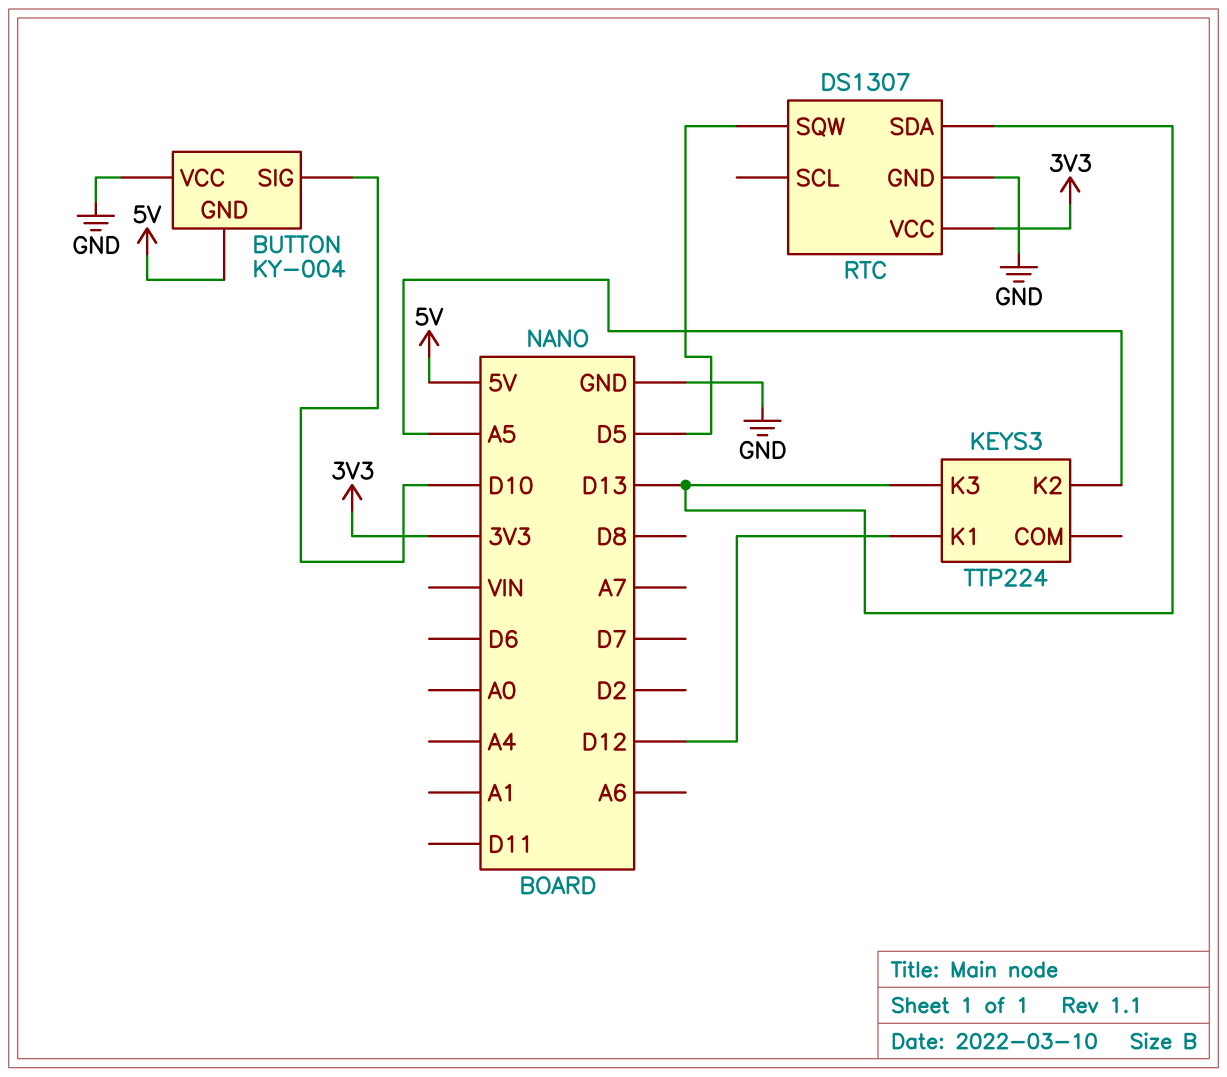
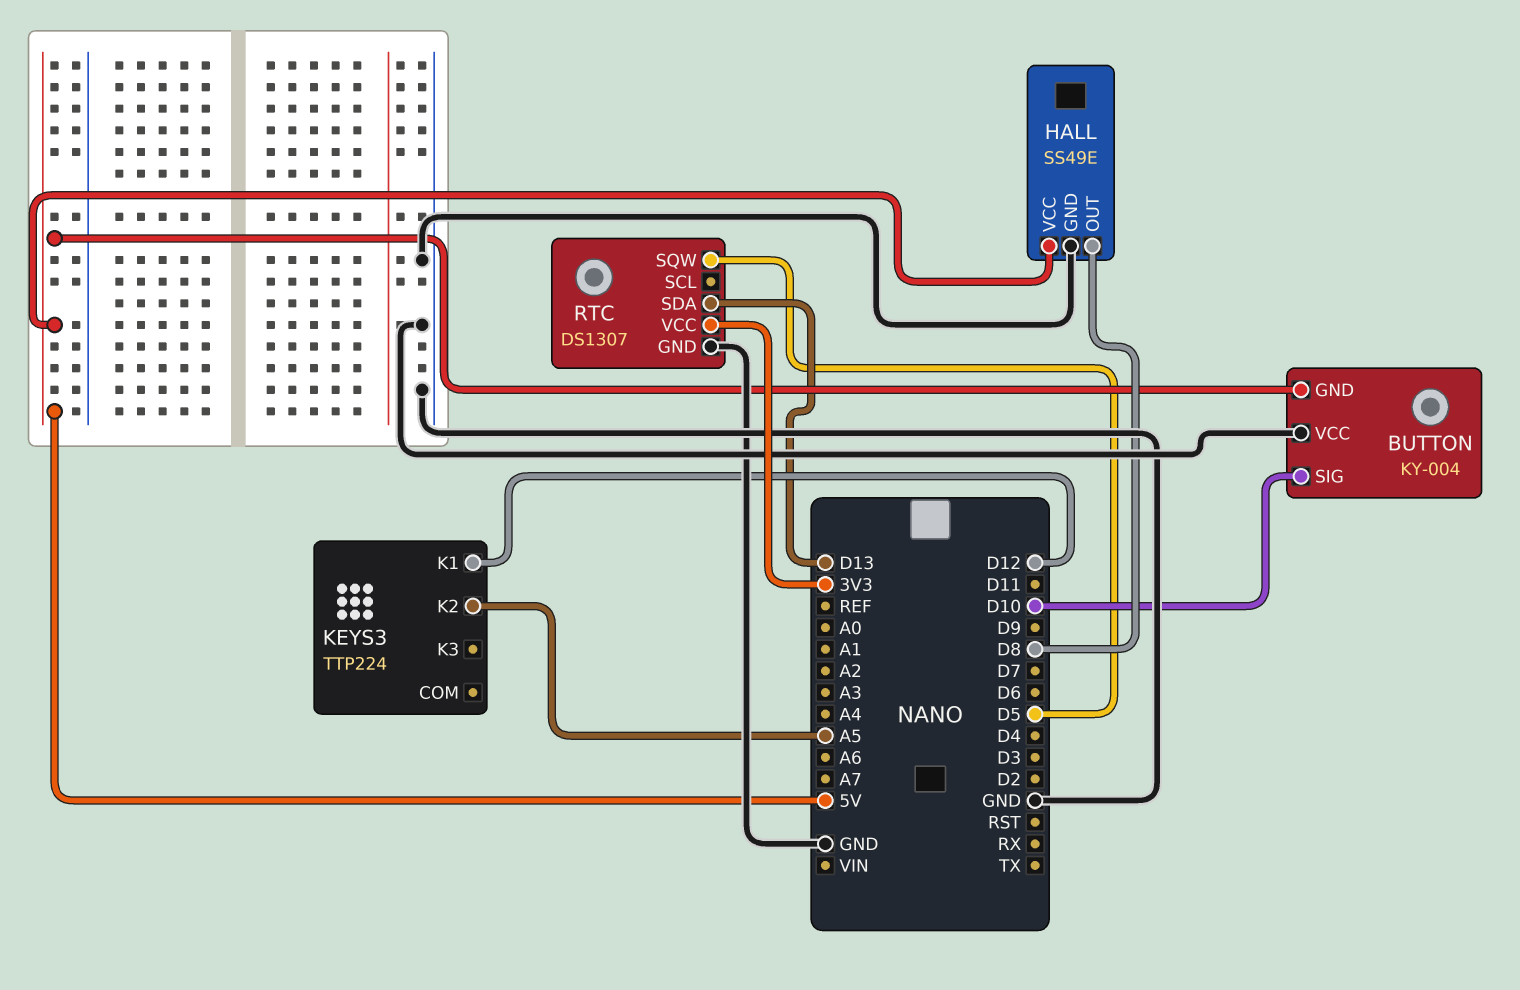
HALL: none -> SS49E
HALL pin GND: none -> GND
HALL pin OUT: none -> D8
HALL pin VCC: none -> 5V
KEYS3 pin K3: D13 -> none

